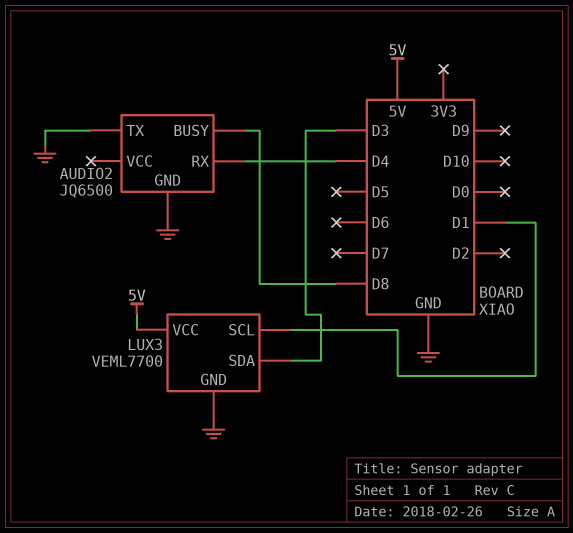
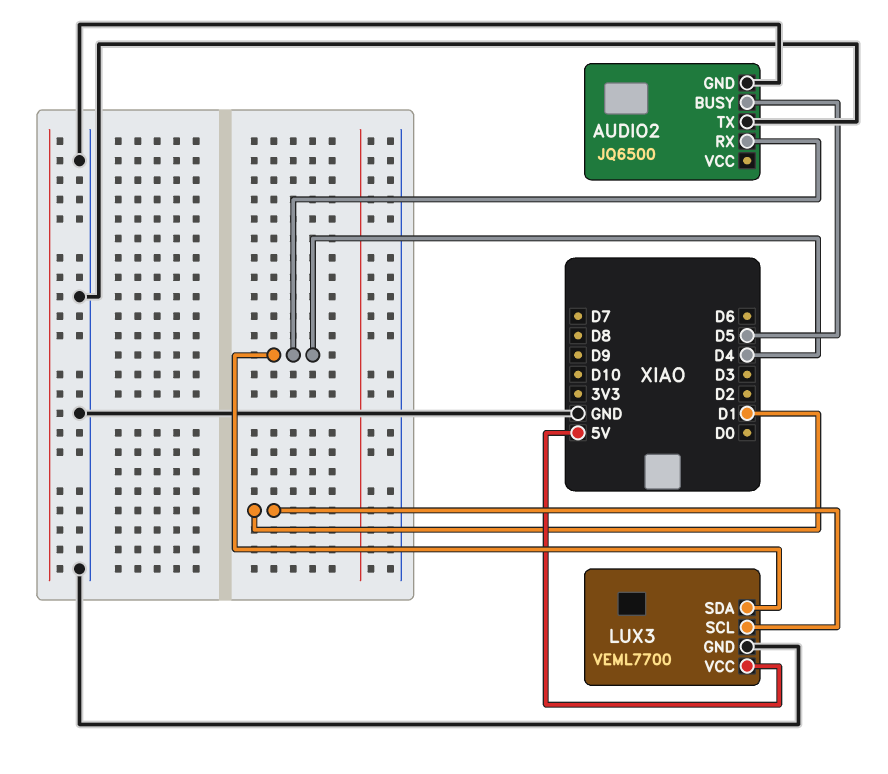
AUDIO2 pin BUSY: D8 -> D5
LUX3 pin SDA: D3 -> D4

